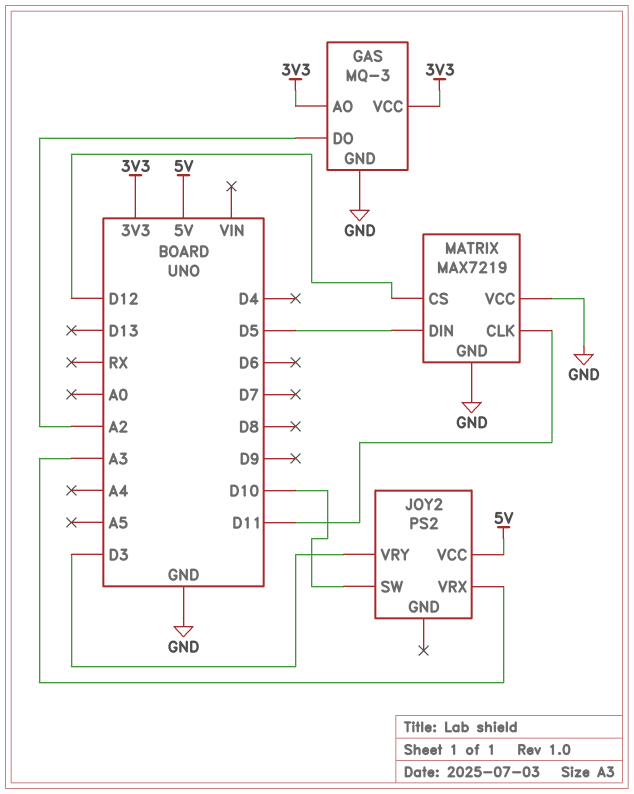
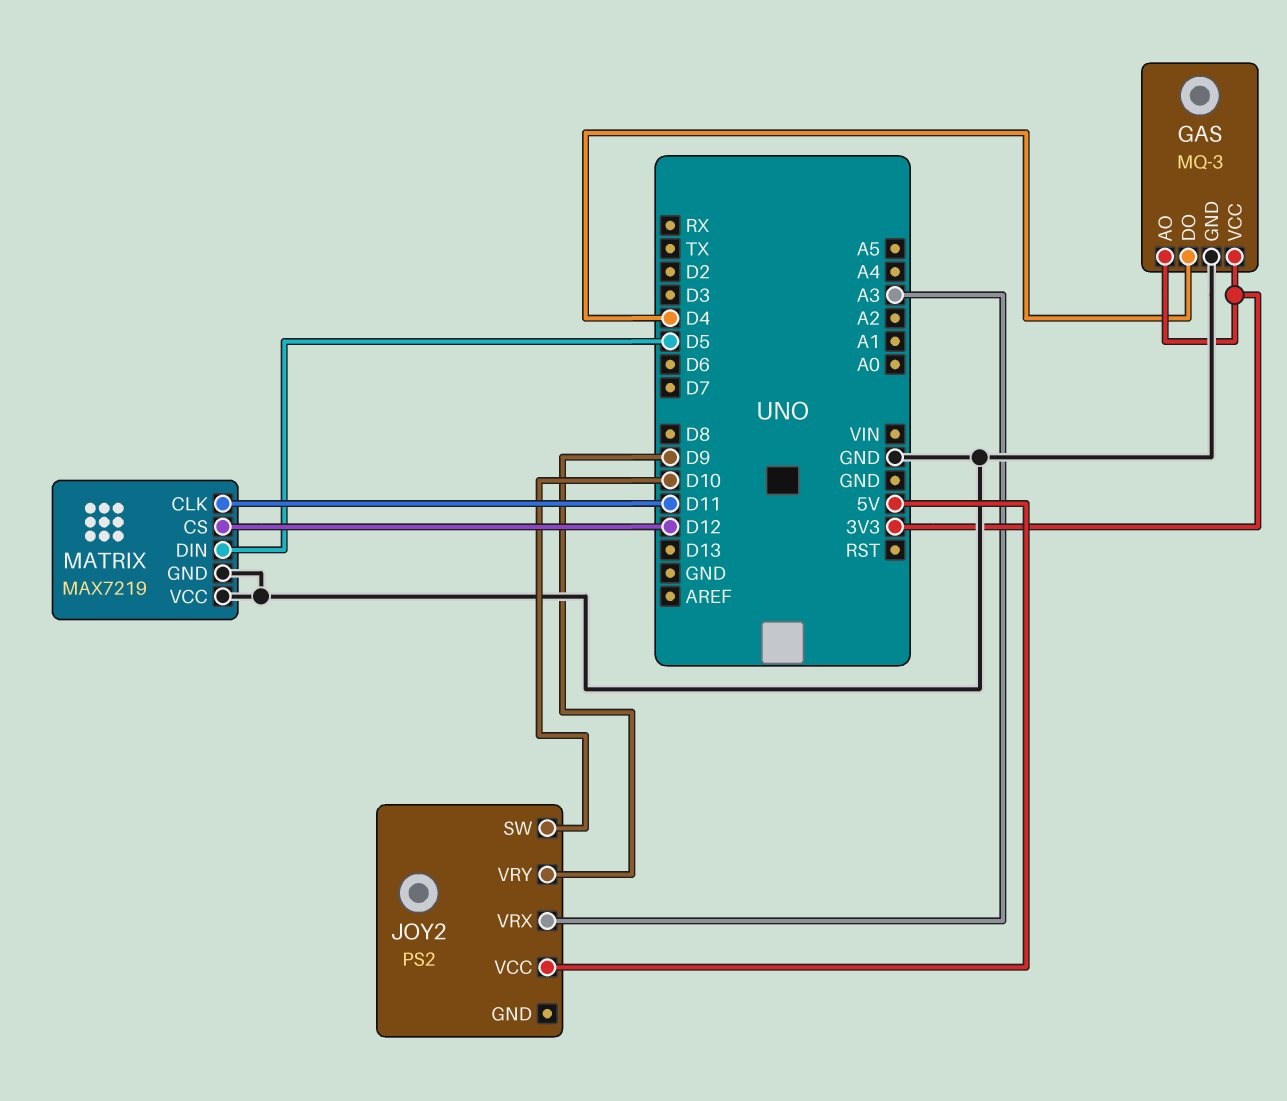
GAS pin DO: A2 -> D4
JOY2 pin VRY: D3 -> D9

